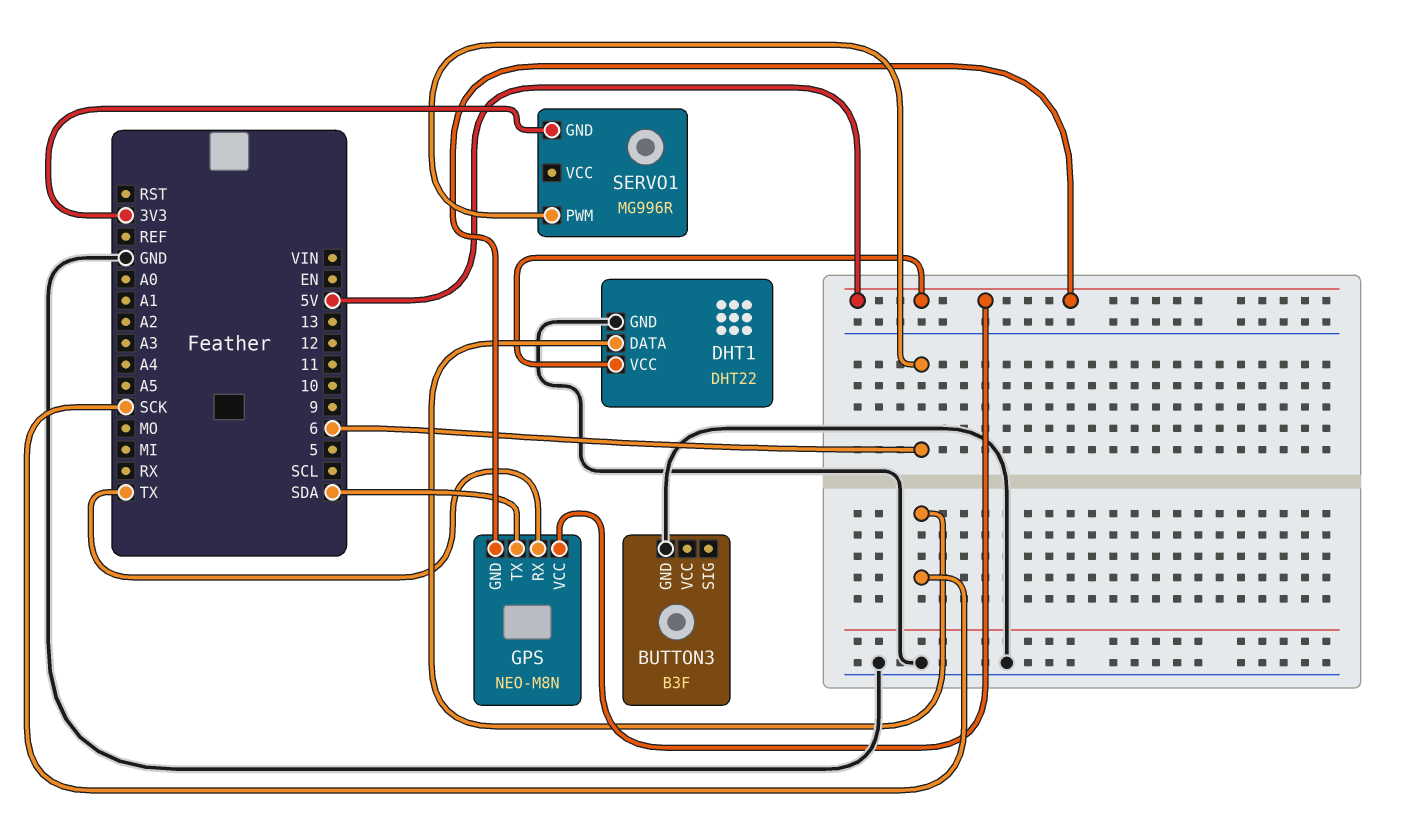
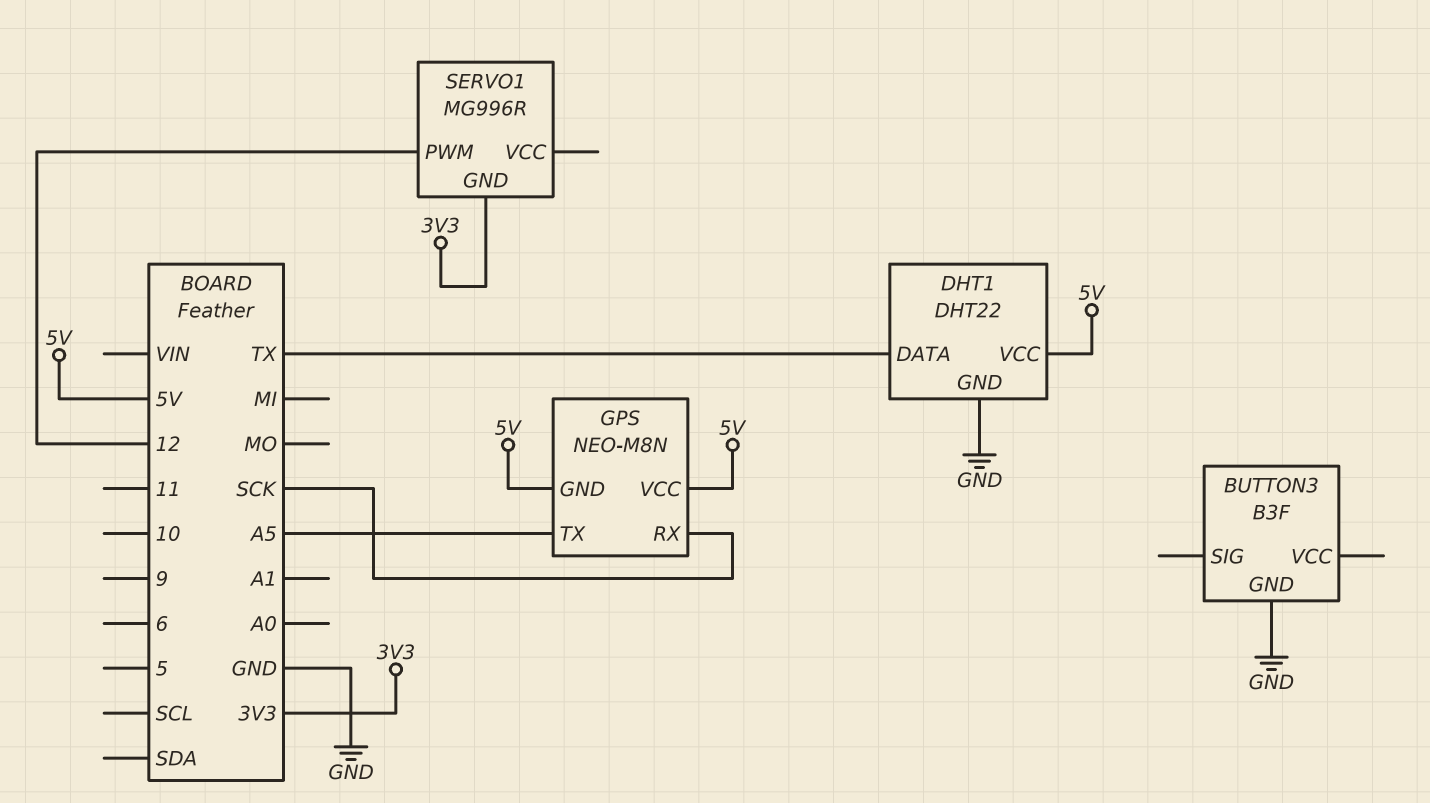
DHT1 pin DATA: SCK -> TX
GPS pin RX: TX -> SCK
GPS pin TX: SDA -> A5
SERVO1 pin PWM: 6 -> 12

